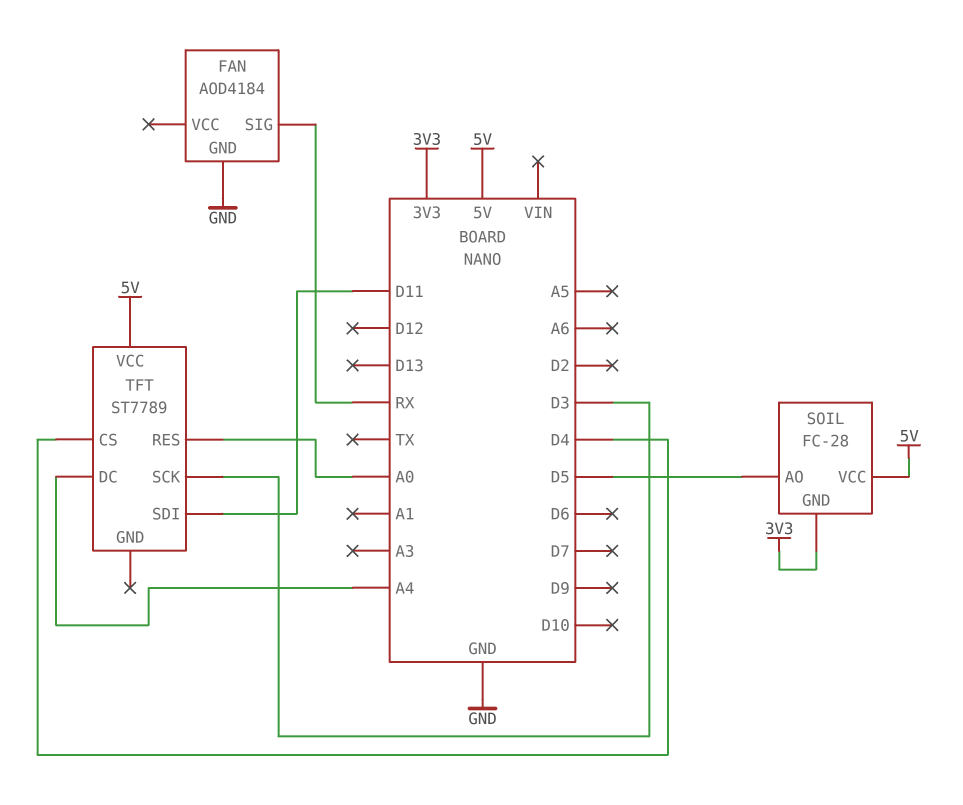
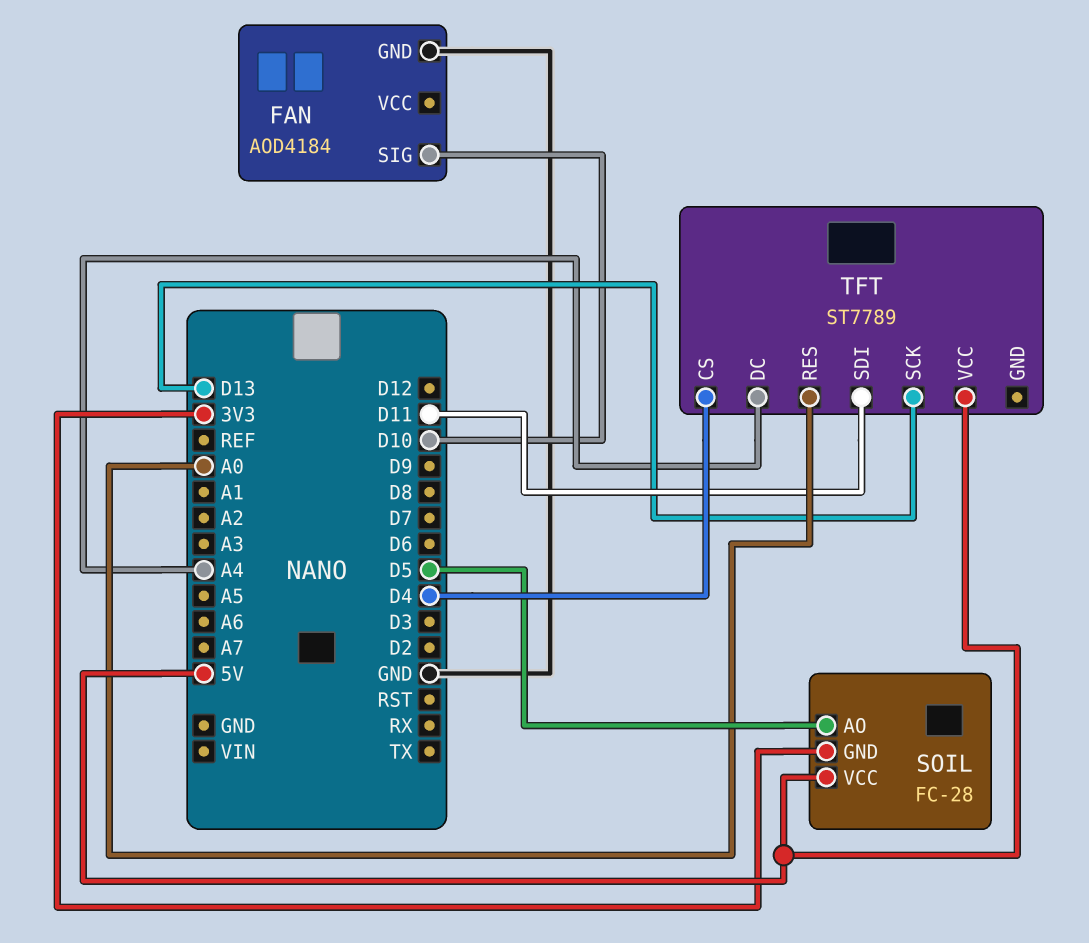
FAN pin SIG: RX -> D10
TFT pin SCK: D3 -> D13

